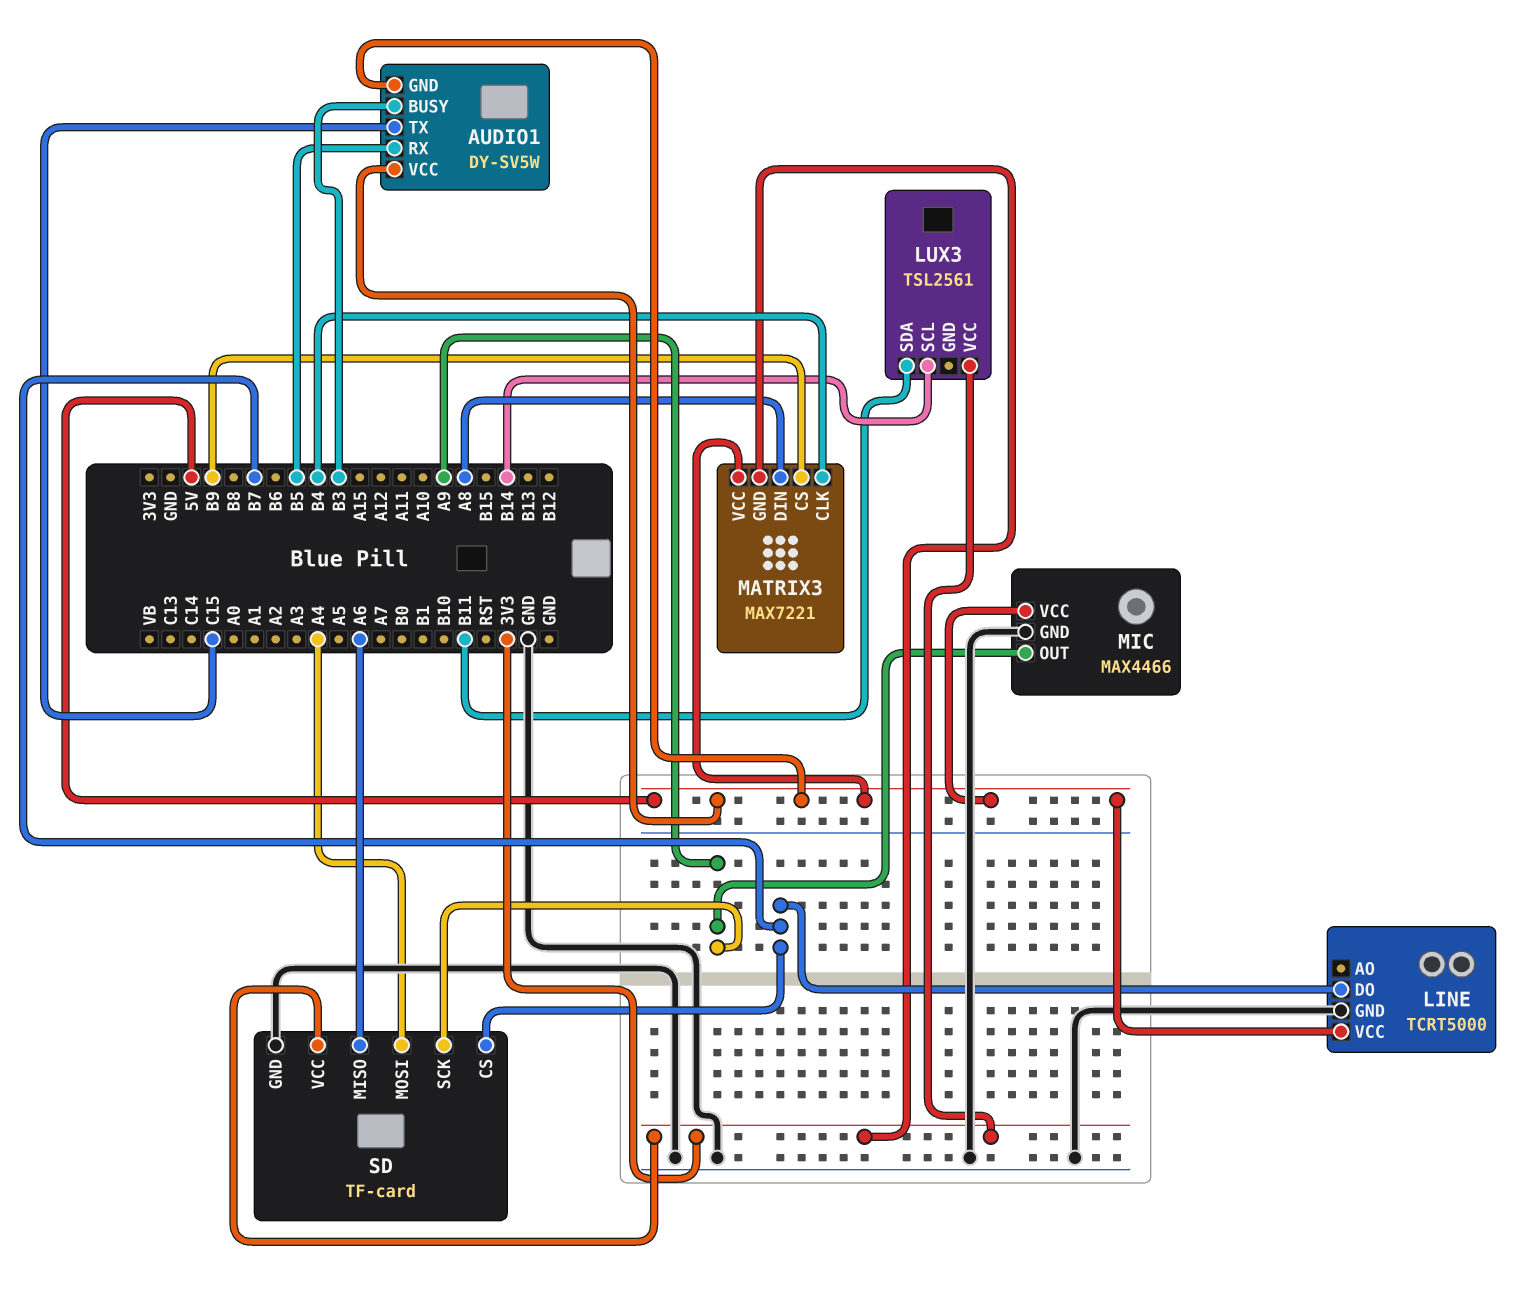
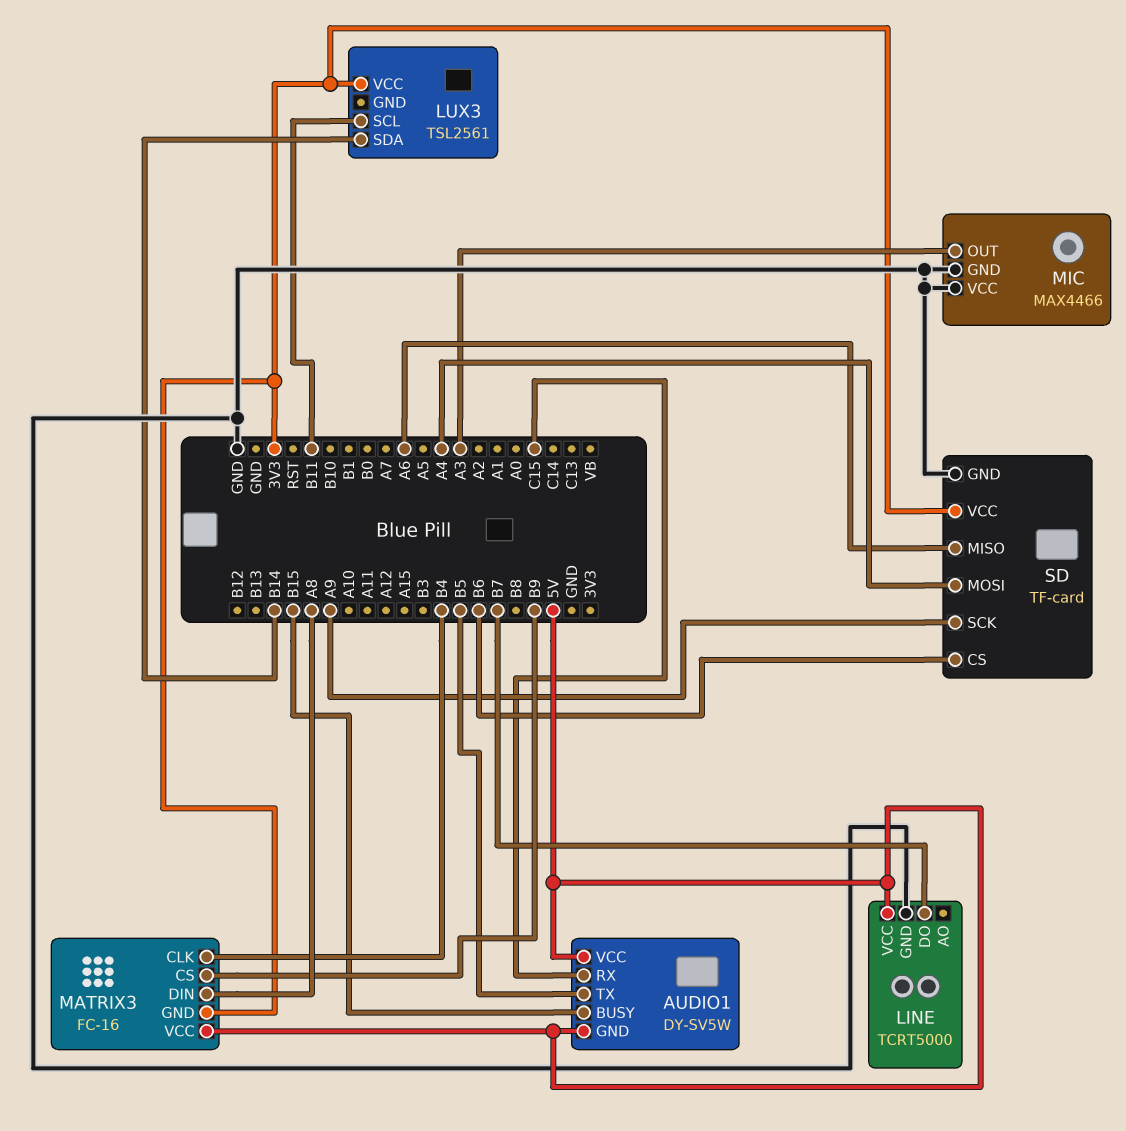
AUDIO1 pin BUSY: B3 -> B15
AUDIO1 pin RX: B5 -> C15
AUDIO1 pin TX: C15 -> B5
LUX3 pin SCL: B14 -> B11
LUX3 pin SDA: B11 -> B14
MATRIX3: MAX7221 -> FC-16
MIC pin OUT: A9 -> A3
MIC pin VCC: 5V -> GND
SD pin CS: B7 -> B6

